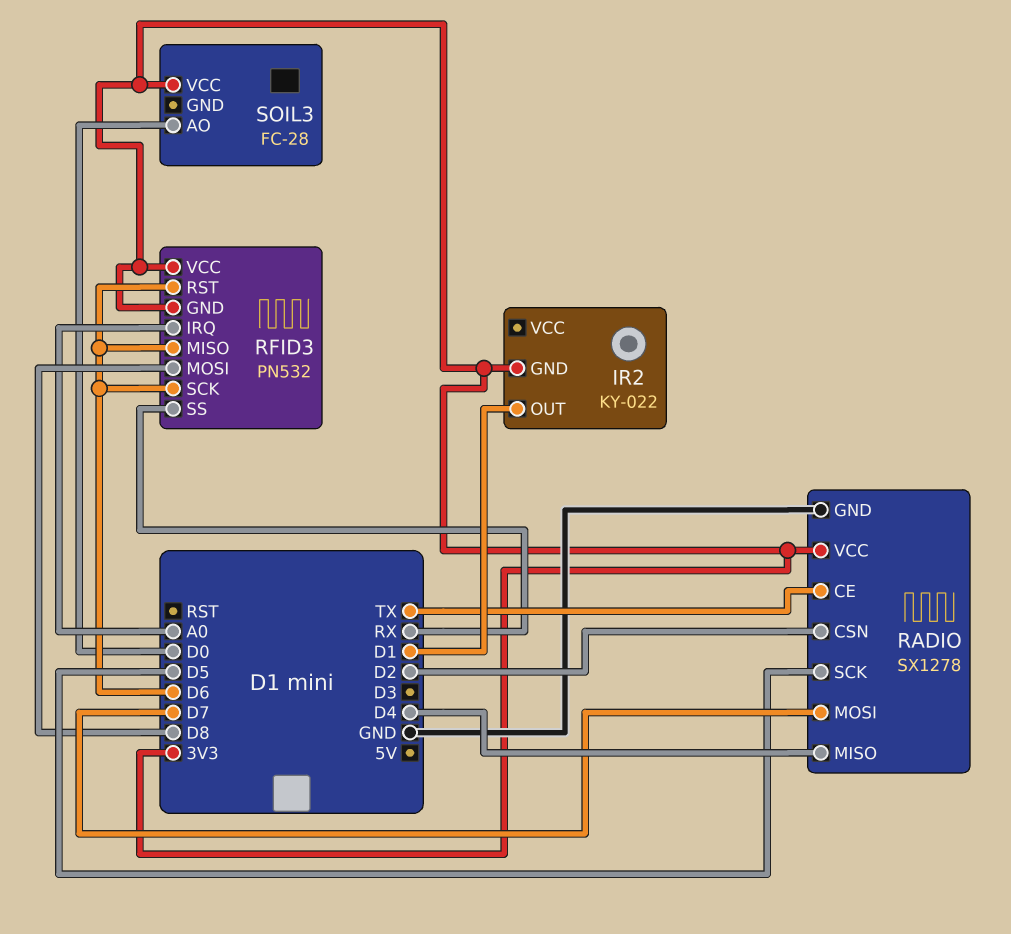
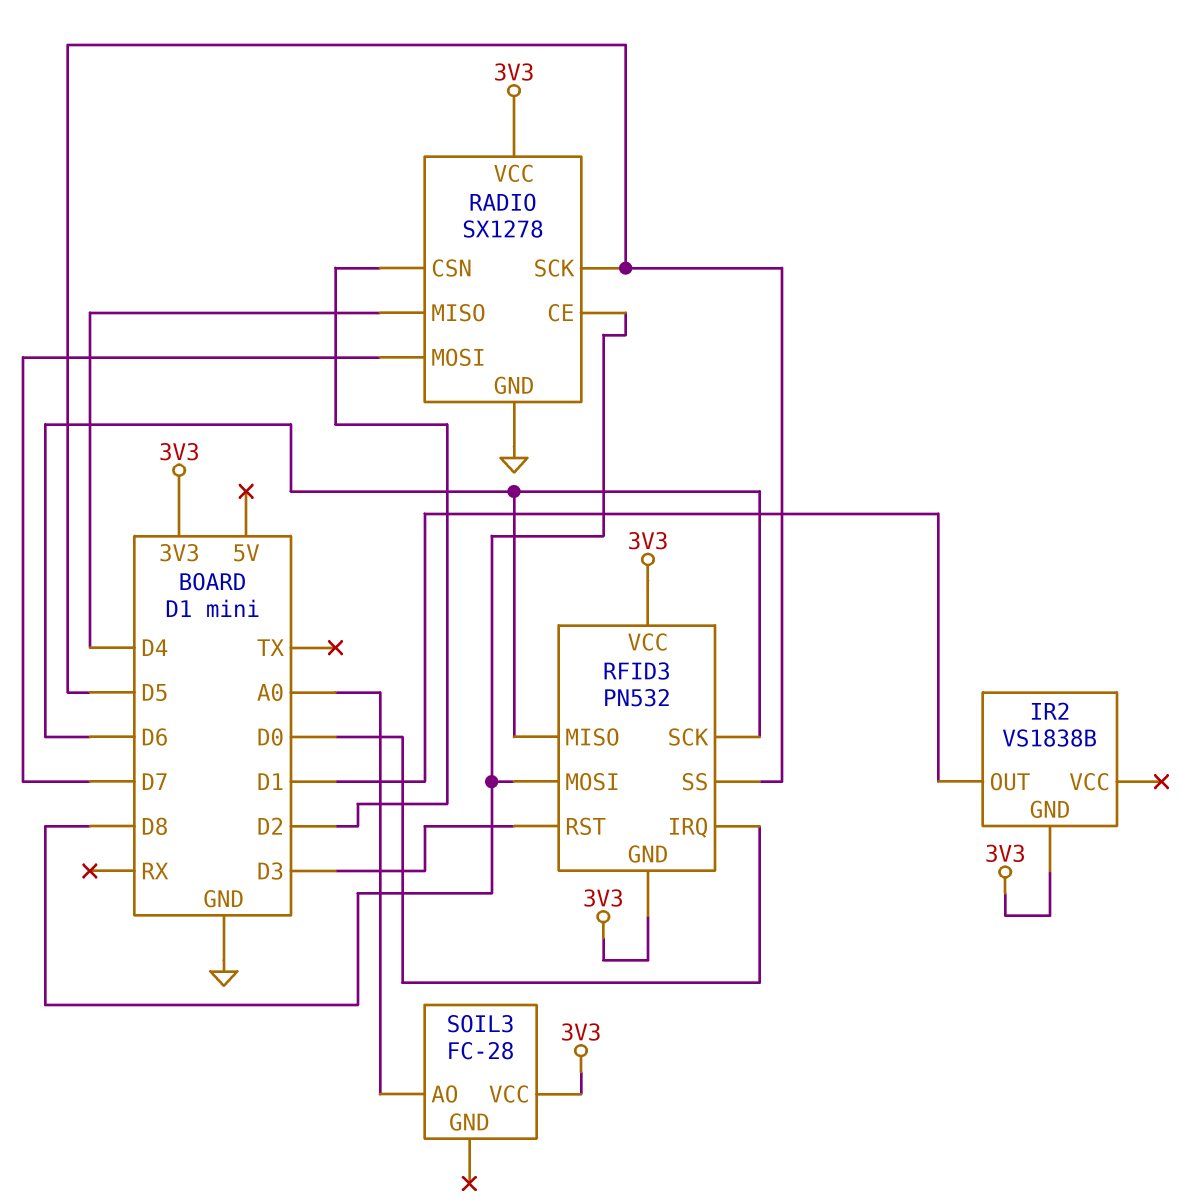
IR2: KY-022 -> VS1838B
RADIO pin CE: TX -> D8
RFID3 pin IRQ: A0 -> D0
RFID3 pin RST: D6 -> D3
RFID3 pin SS: RX -> D5
SOIL3 pin AO: D0 -> A0

